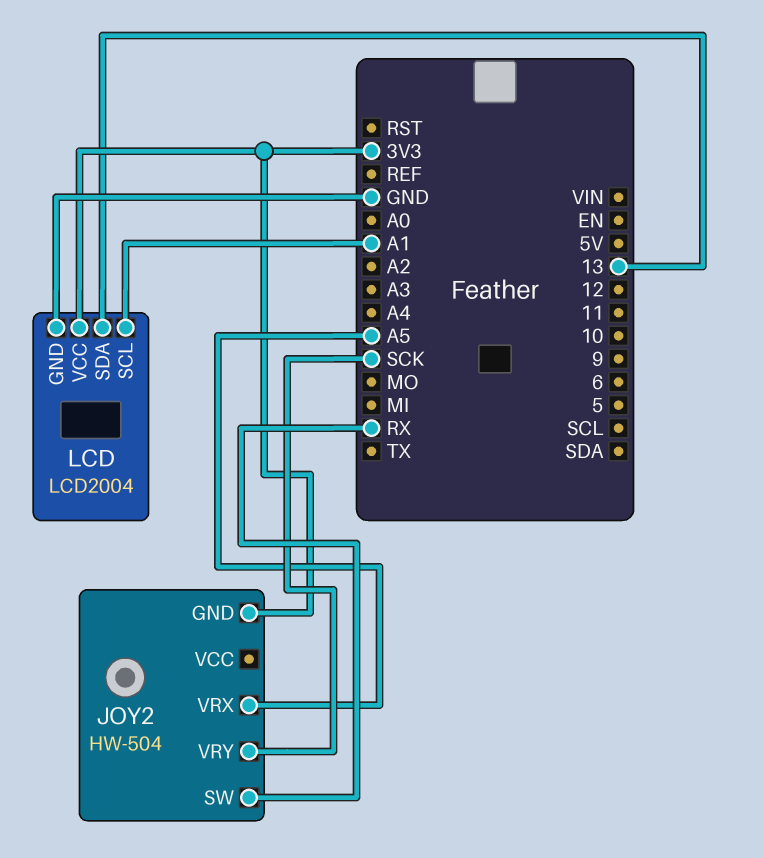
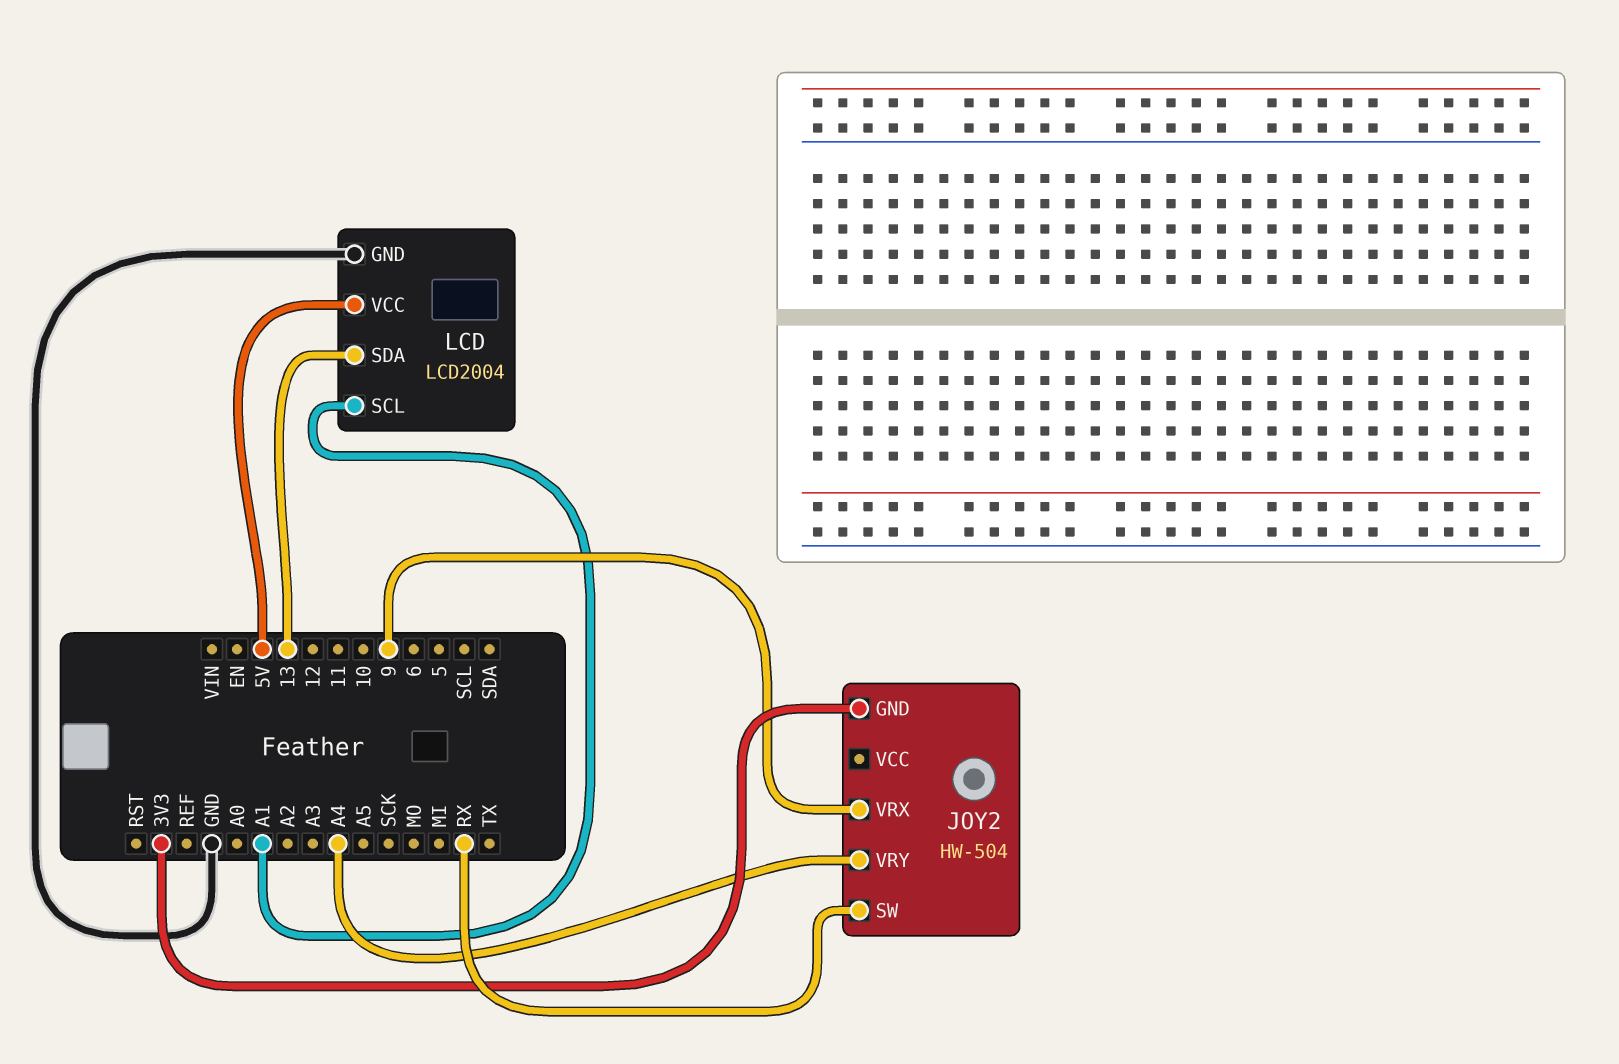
JOY2 pin VRX: A5 -> 9
JOY2 pin VRY: SCK -> A4
LCD pin VCC: 3V3 -> 5V

